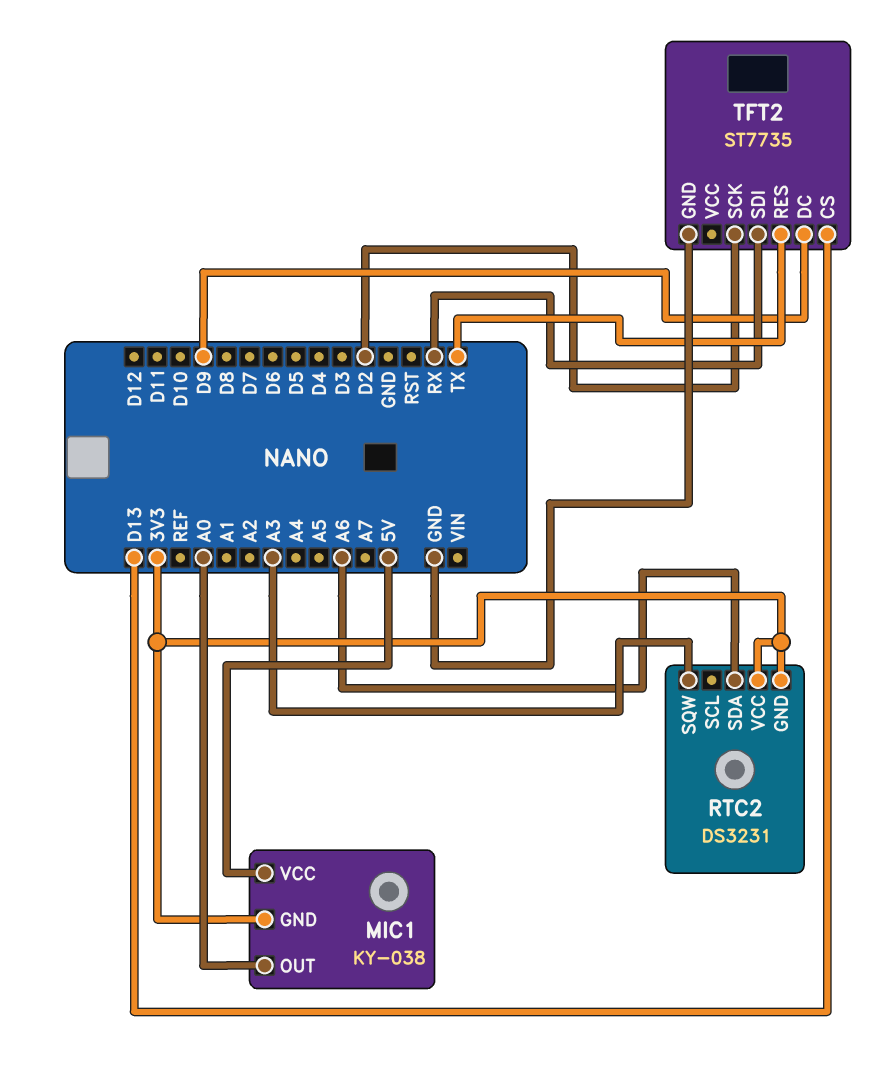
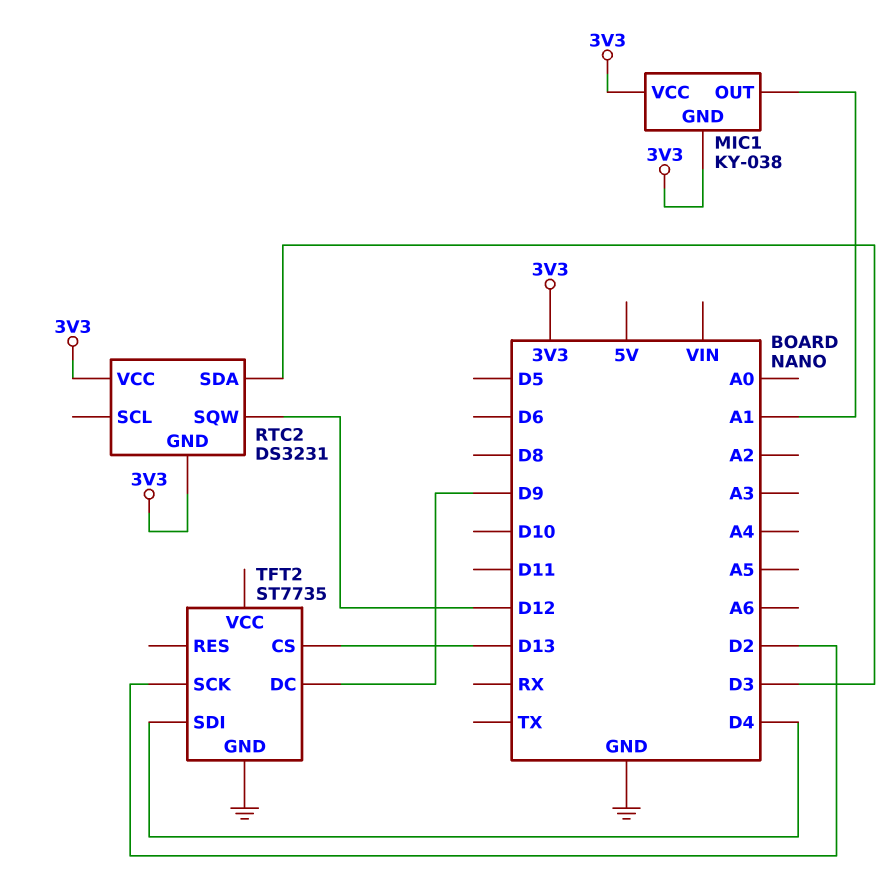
MIC1 pin OUT: A0 -> A1
MIC1 pin VCC: 5V -> 3V3
RTC2 pin SDA: A6 -> D3
RTC2 pin SQW: A3 -> D12
TFT2 pin RES: TX -> none
TFT2 pin SDI: RX -> D4

